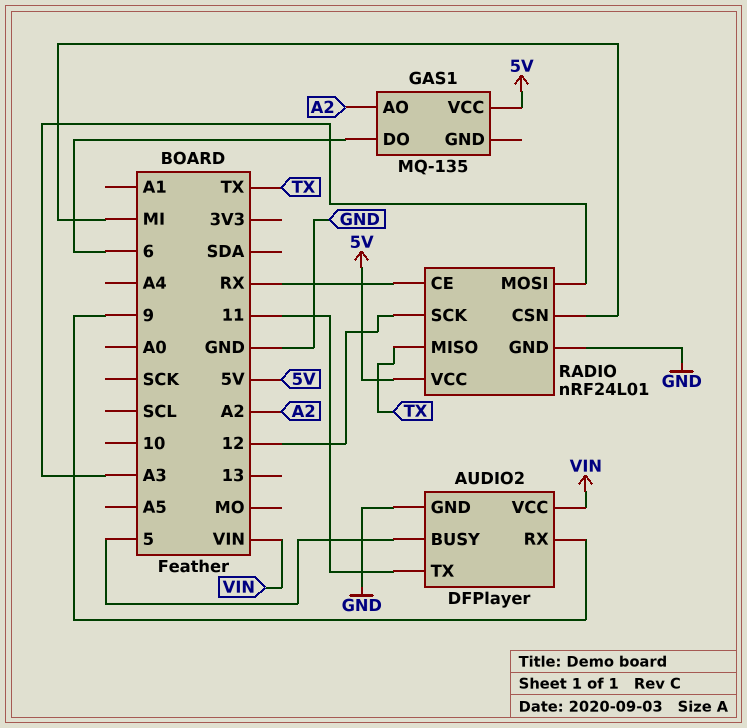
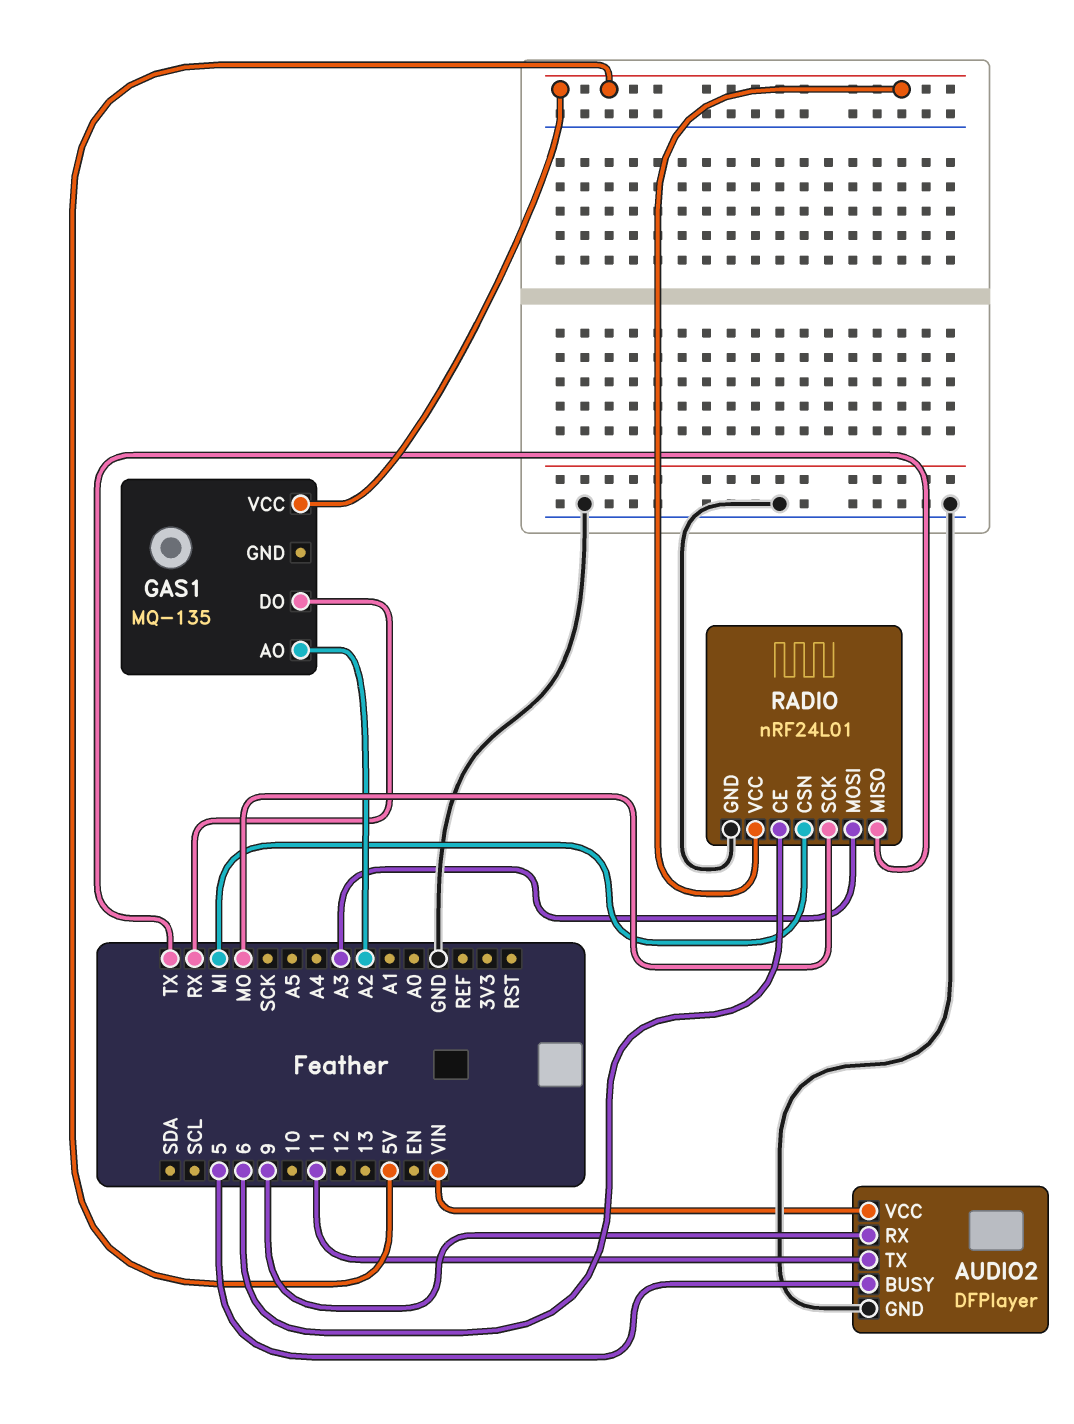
GAS1 pin DO: 6 -> RX
RADIO pin CE: RX -> 6
RADIO pin SCK: 12 -> MO

